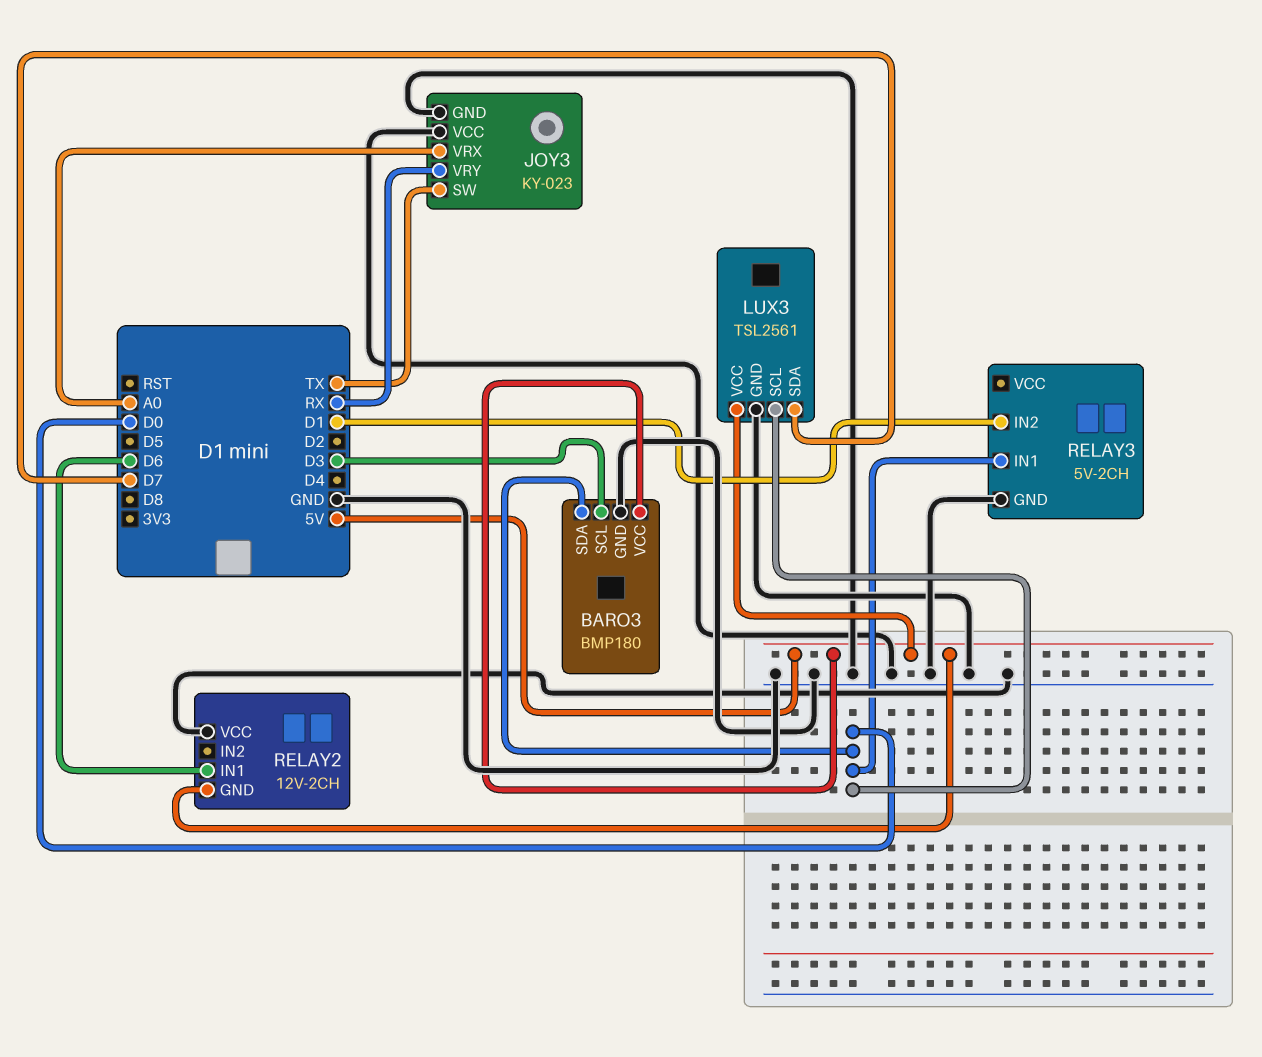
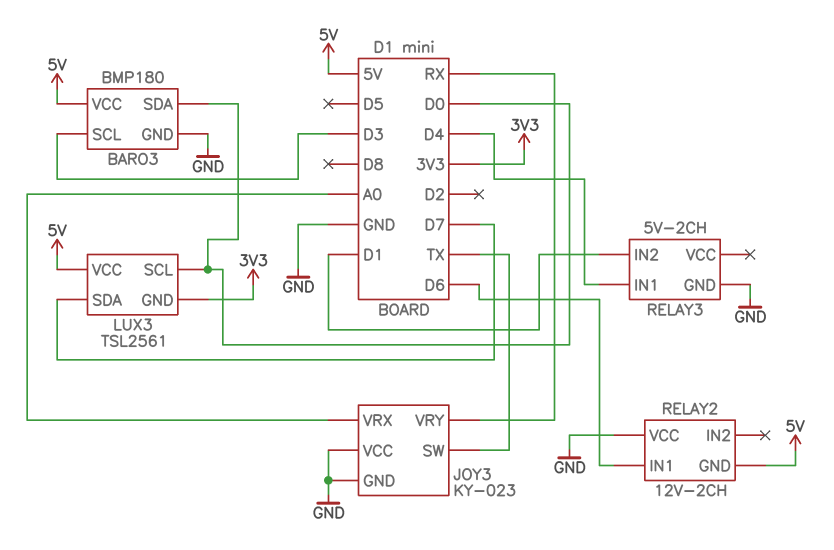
LUX3 pin GND: GND -> 3V3
RELAY3 pin IN1: D0 -> D4

